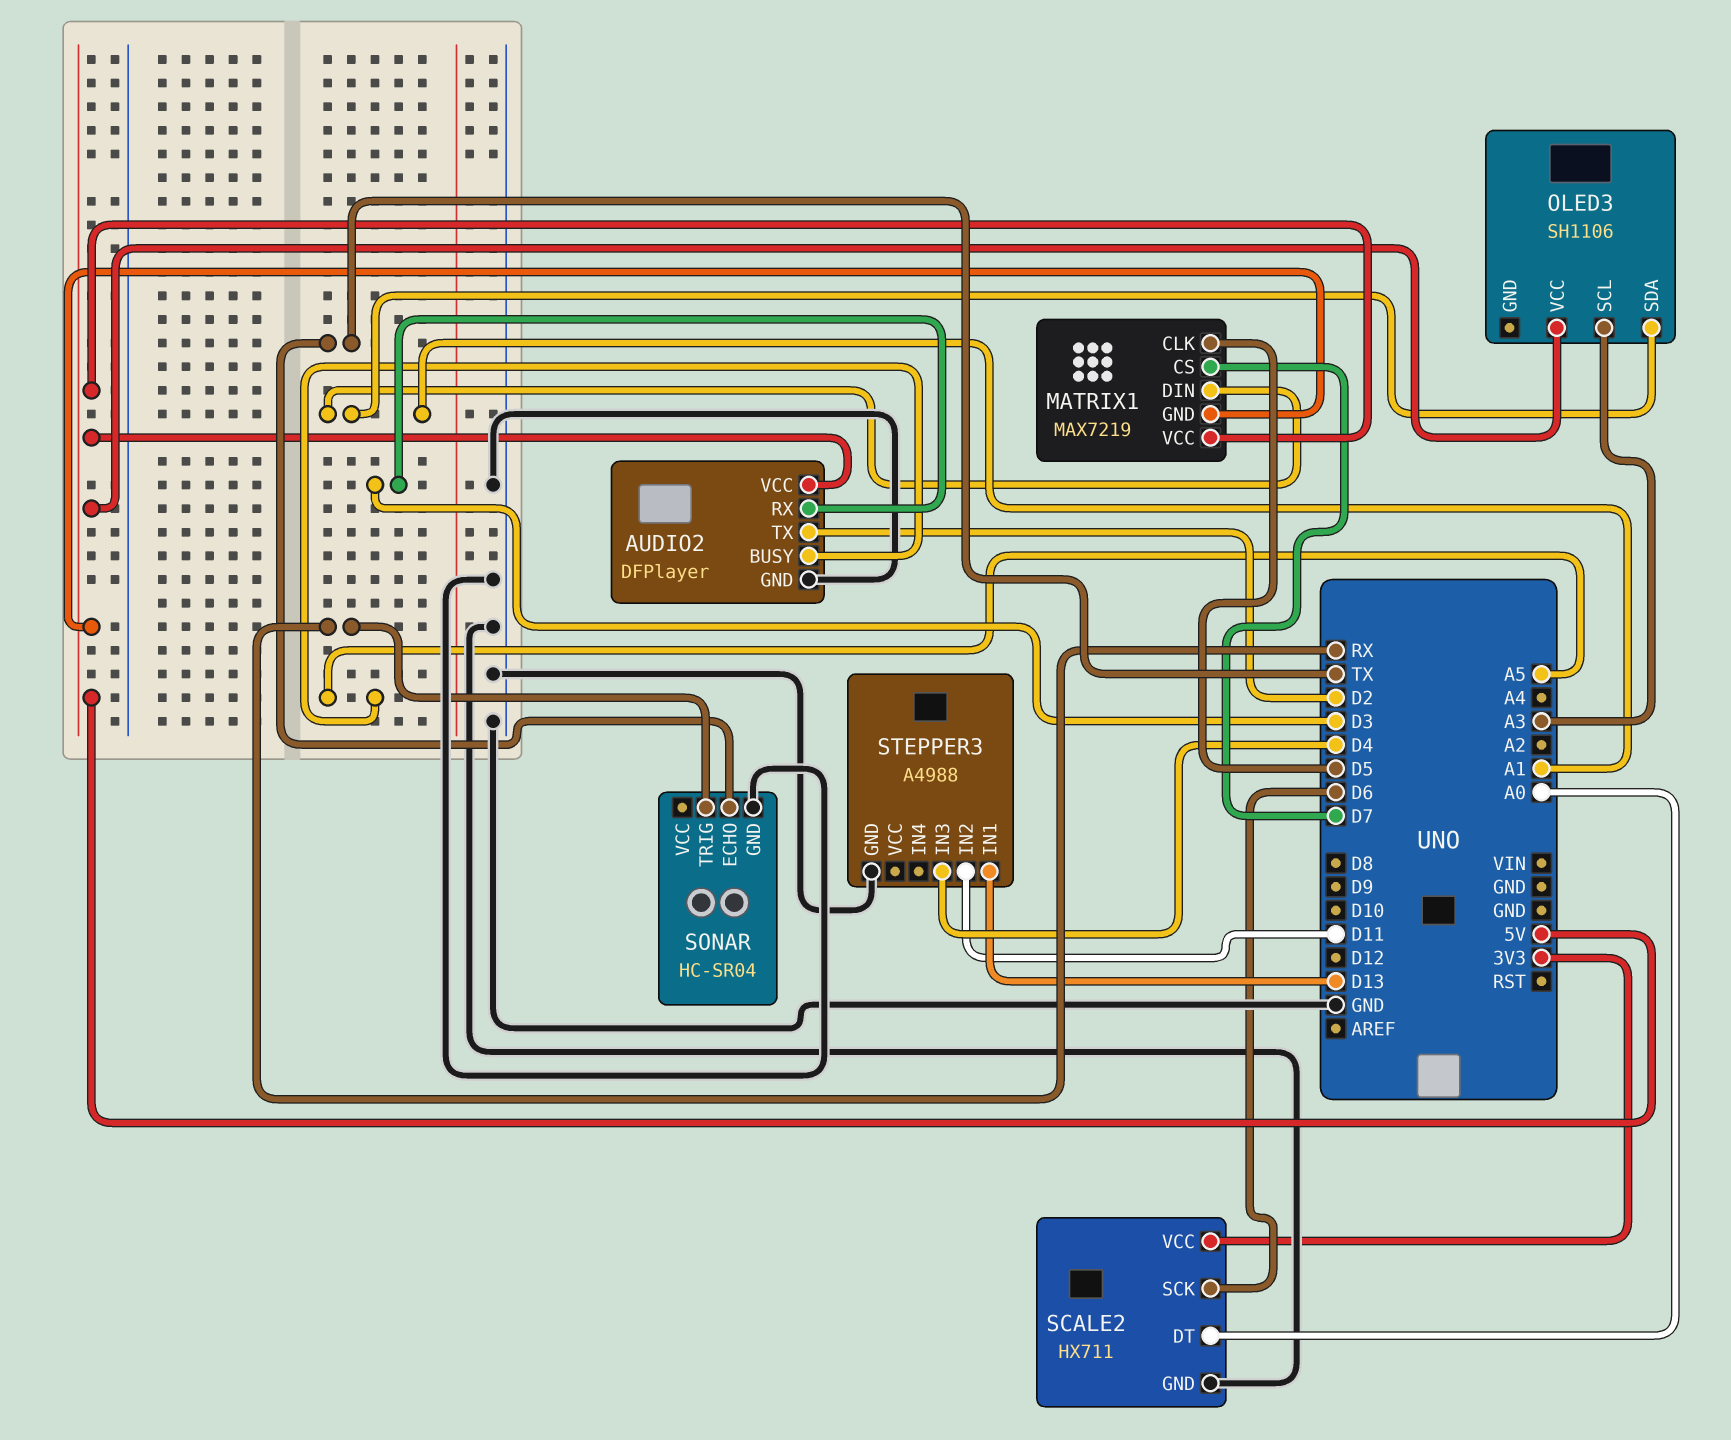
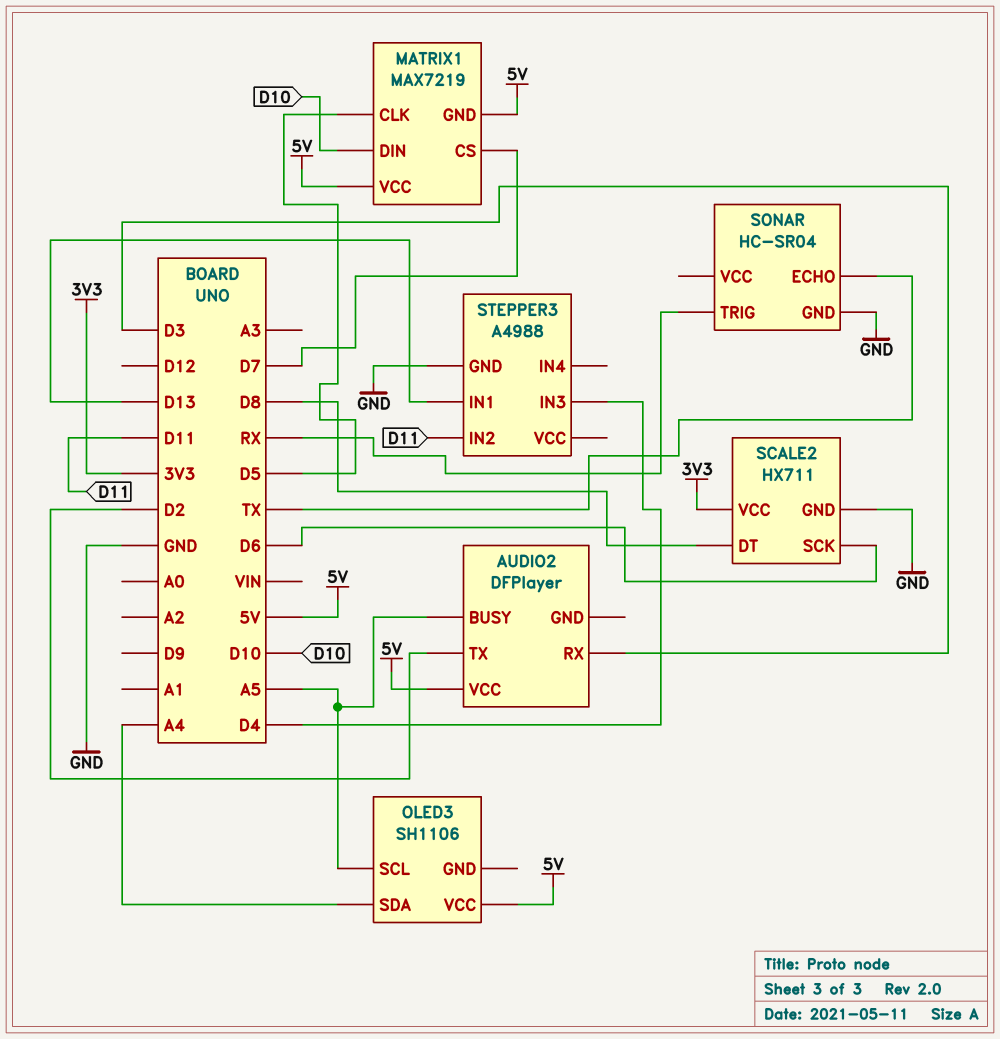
AUDIO2 pin GND: GND -> none
MATRIX1 pin DIN: A1 -> D10
OLED3 pin SCL: A3 -> A5
OLED3 pin SDA: A1 -> A4
SCALE2 pin DT: A0 -> D8

